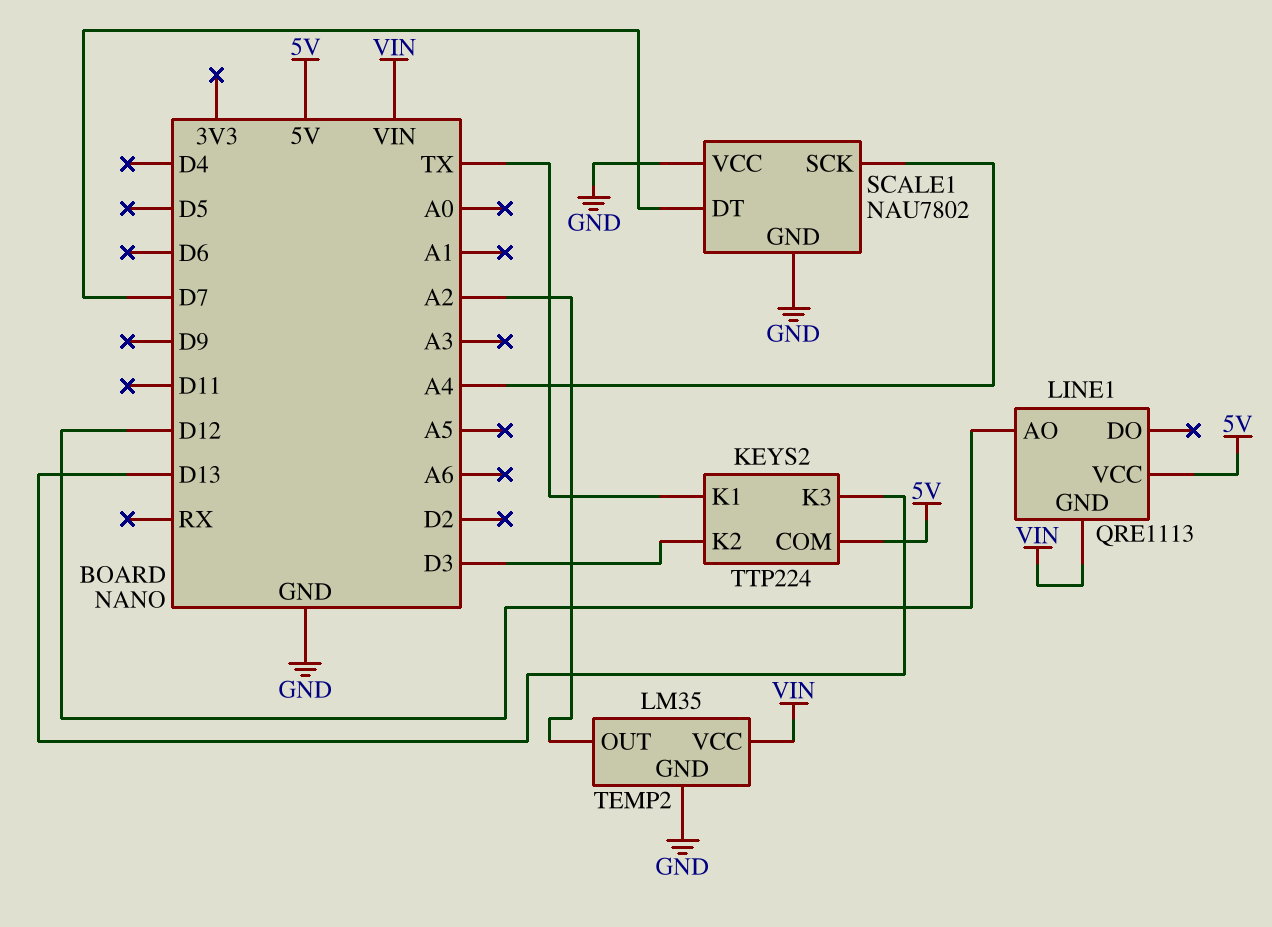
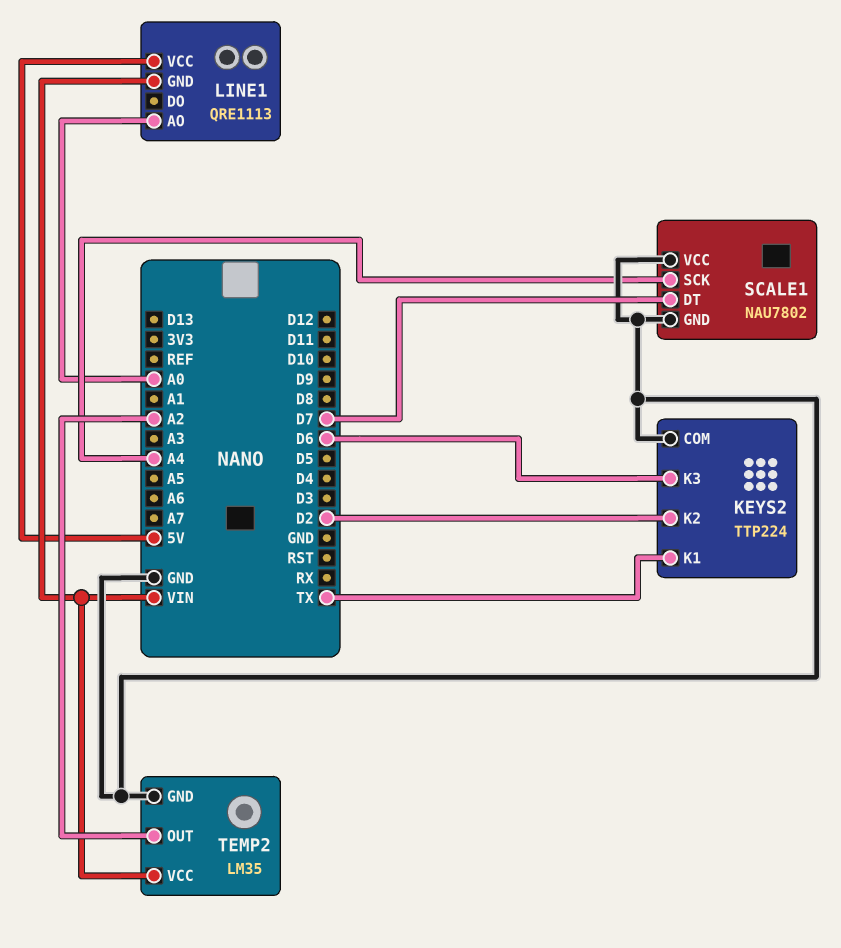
KEYS2 pin COM: 5V -> GND
KEYS2 pin K2: D3 -> D2
KEYS2 pin K3: D13 -> D6
LINE1 pin AO: D12 -> A0

